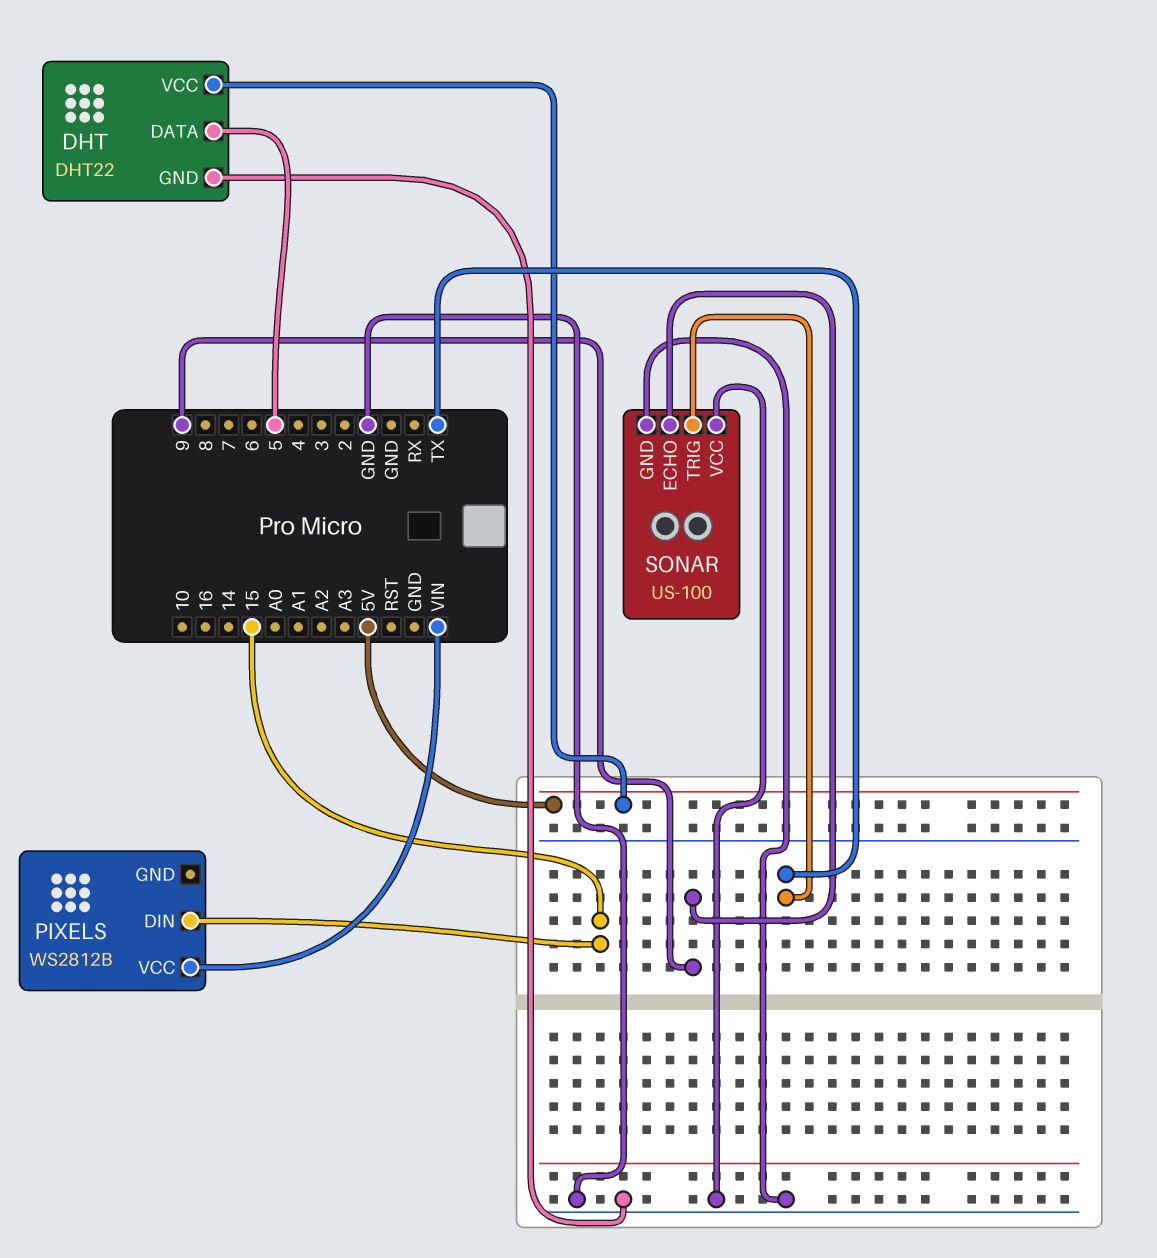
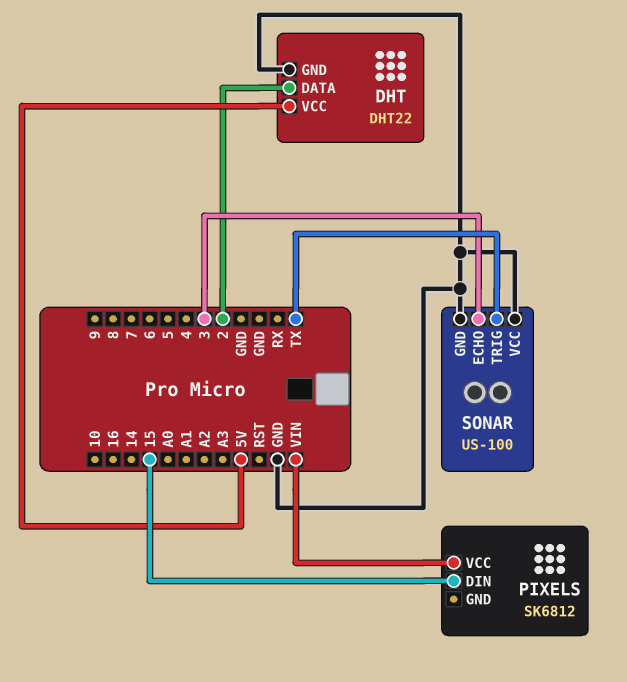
DHT pin DATA: 5 -> 2
PIXELS: WS2812B -> SK6812
SONAR pin ECHO: 9 -> 3

